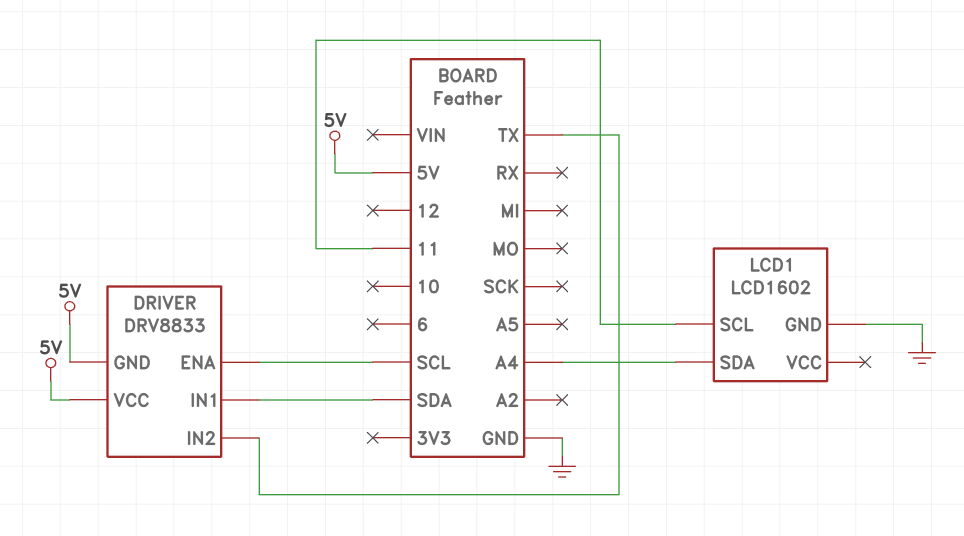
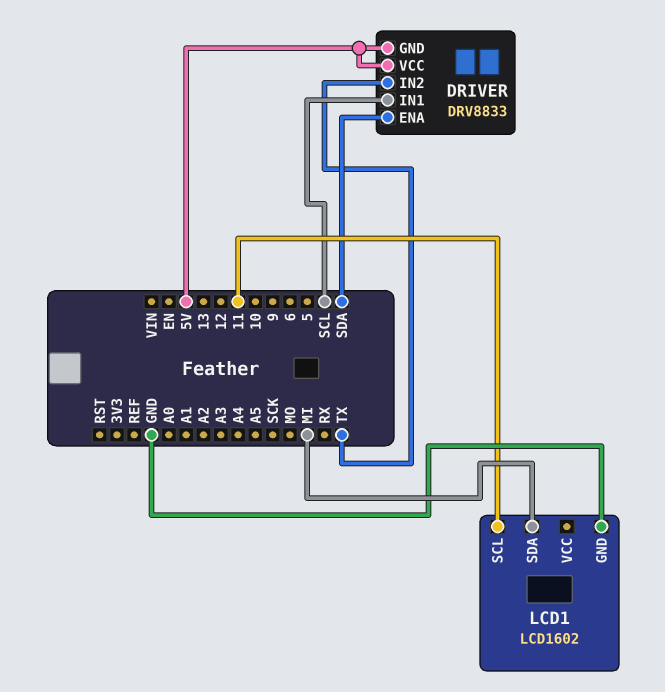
DRIVER pin ENA: SCL -> SDA
DRIVER pin IN1: SDA -> SCL
LCD1 pin SDA: A4 -> MI

